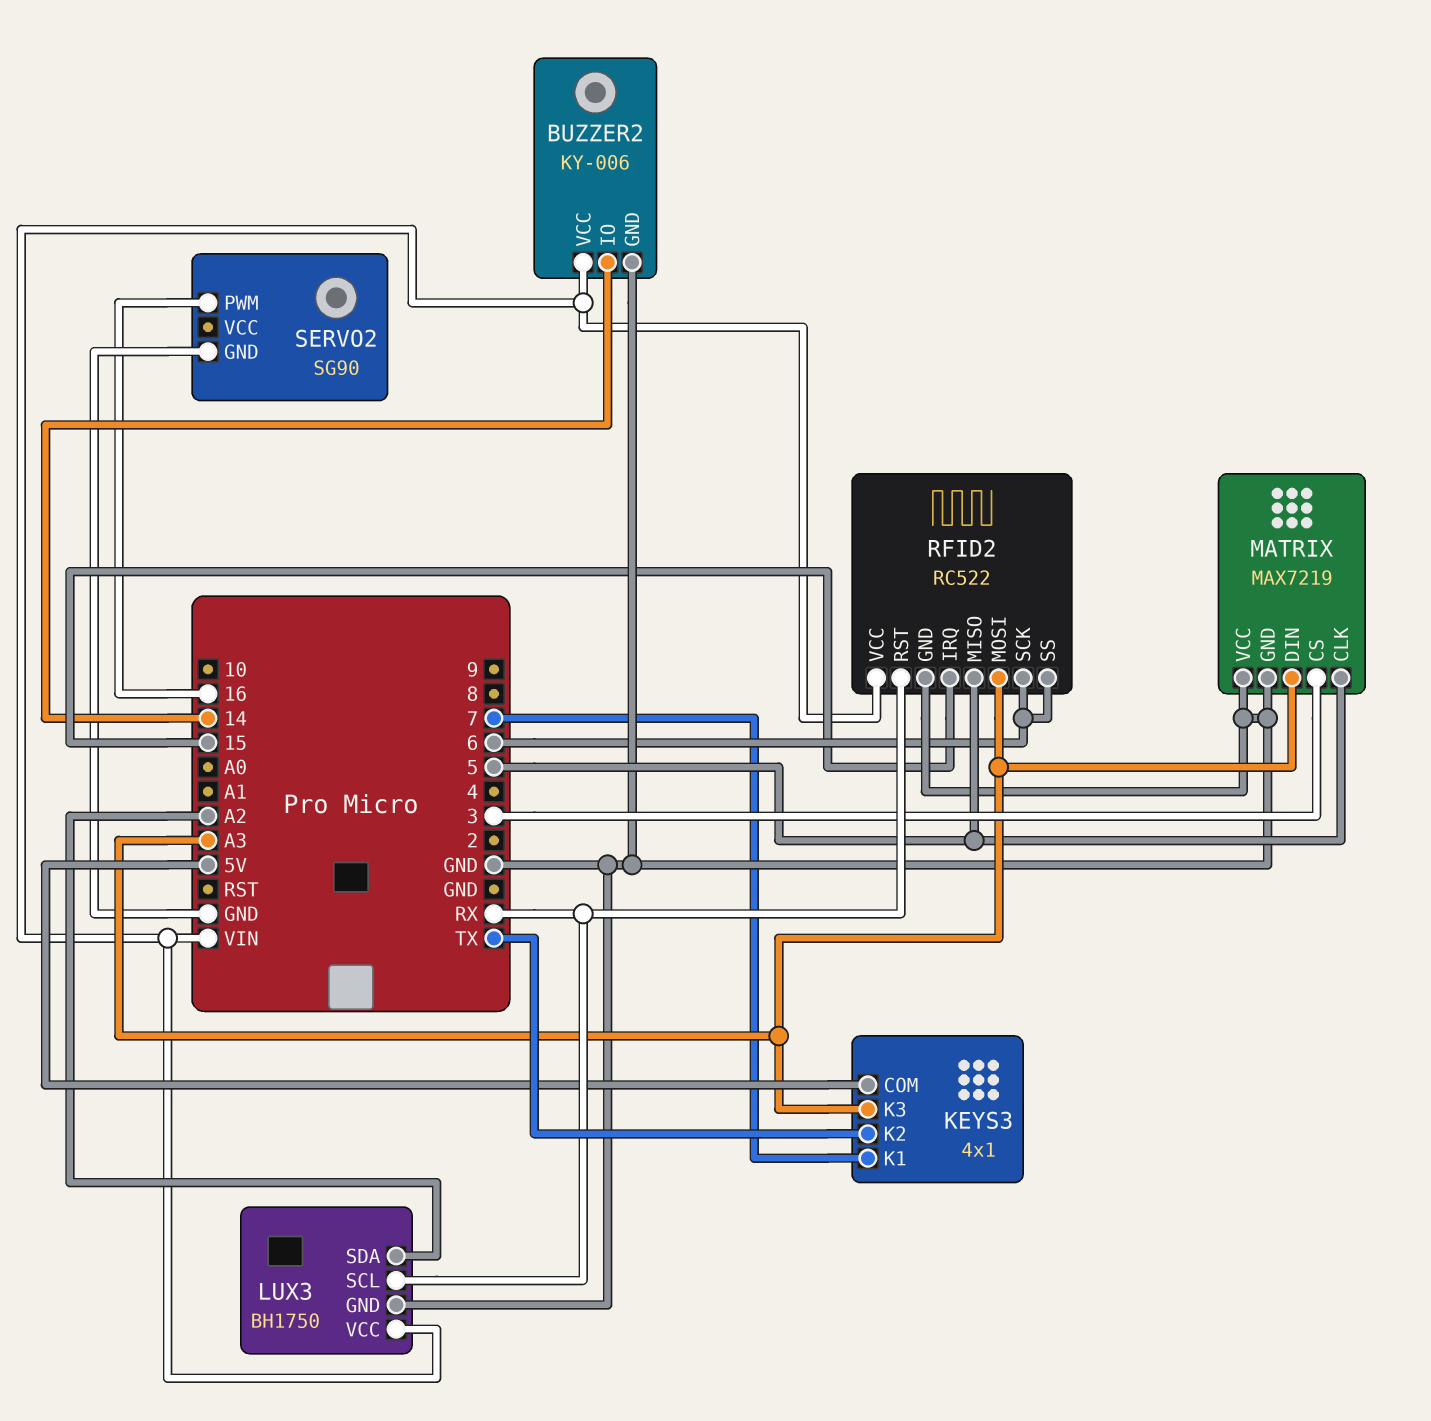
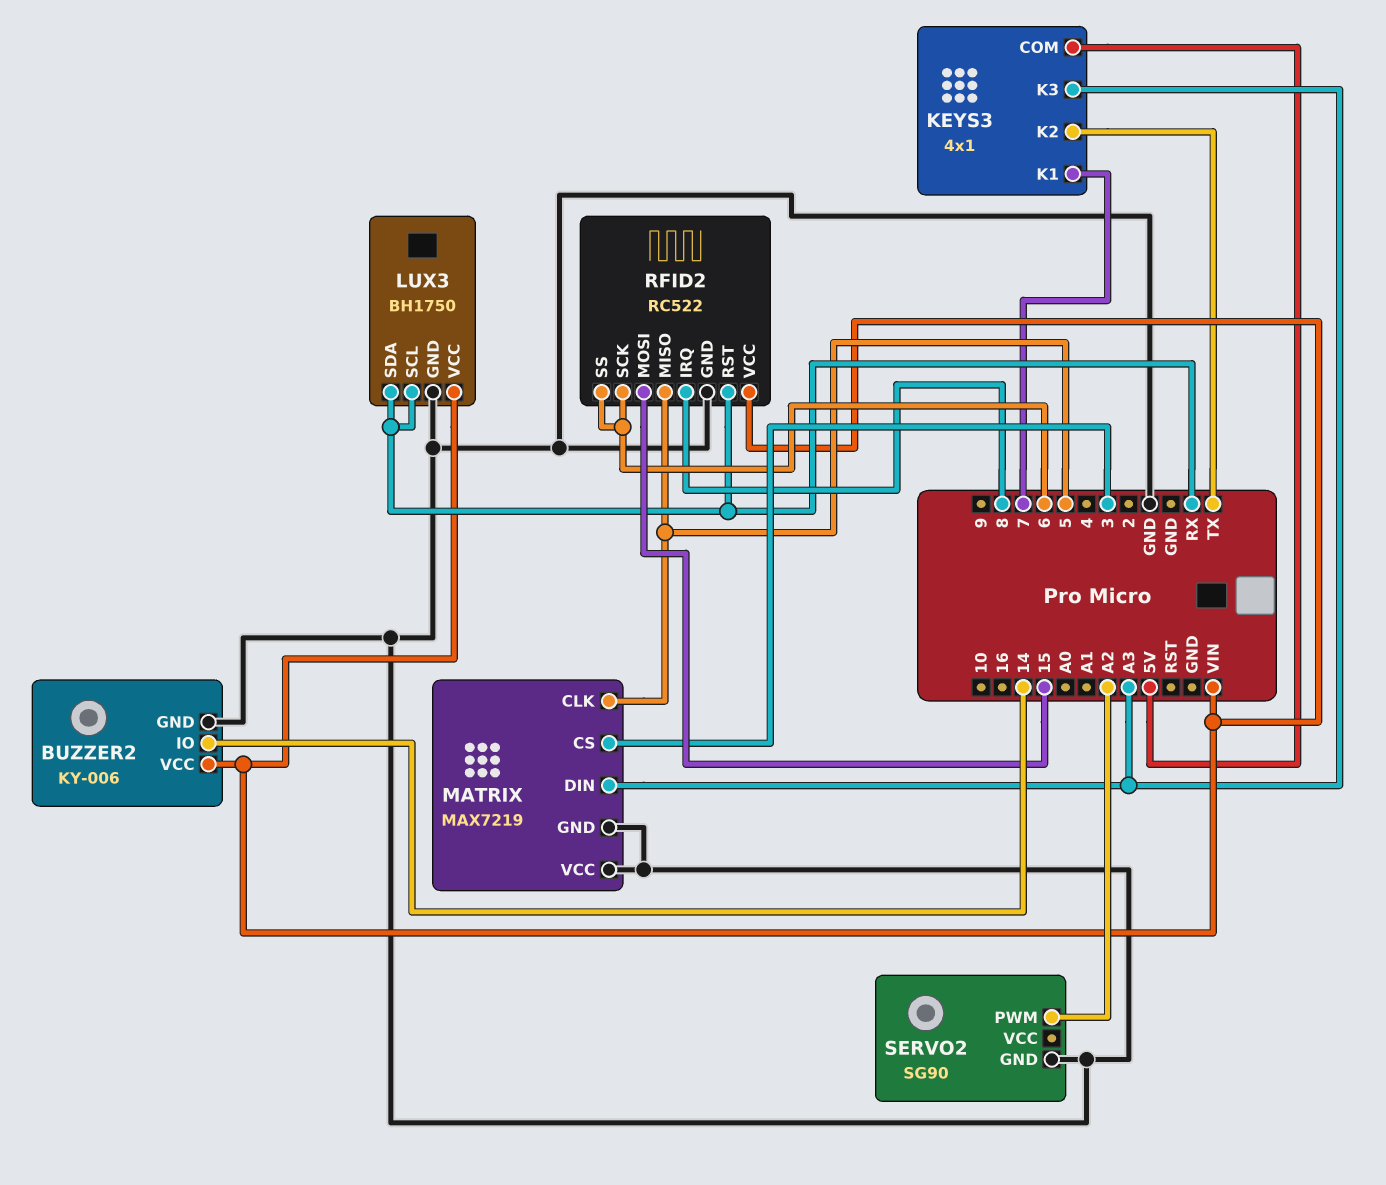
LUX3 pin SDA: A2 -> RX
RFID2 pin IRQ: 15 -> 8
RFID2 pin MOSI: A3 -> 15
SERVO2 pin PWM: 16 -> A2

